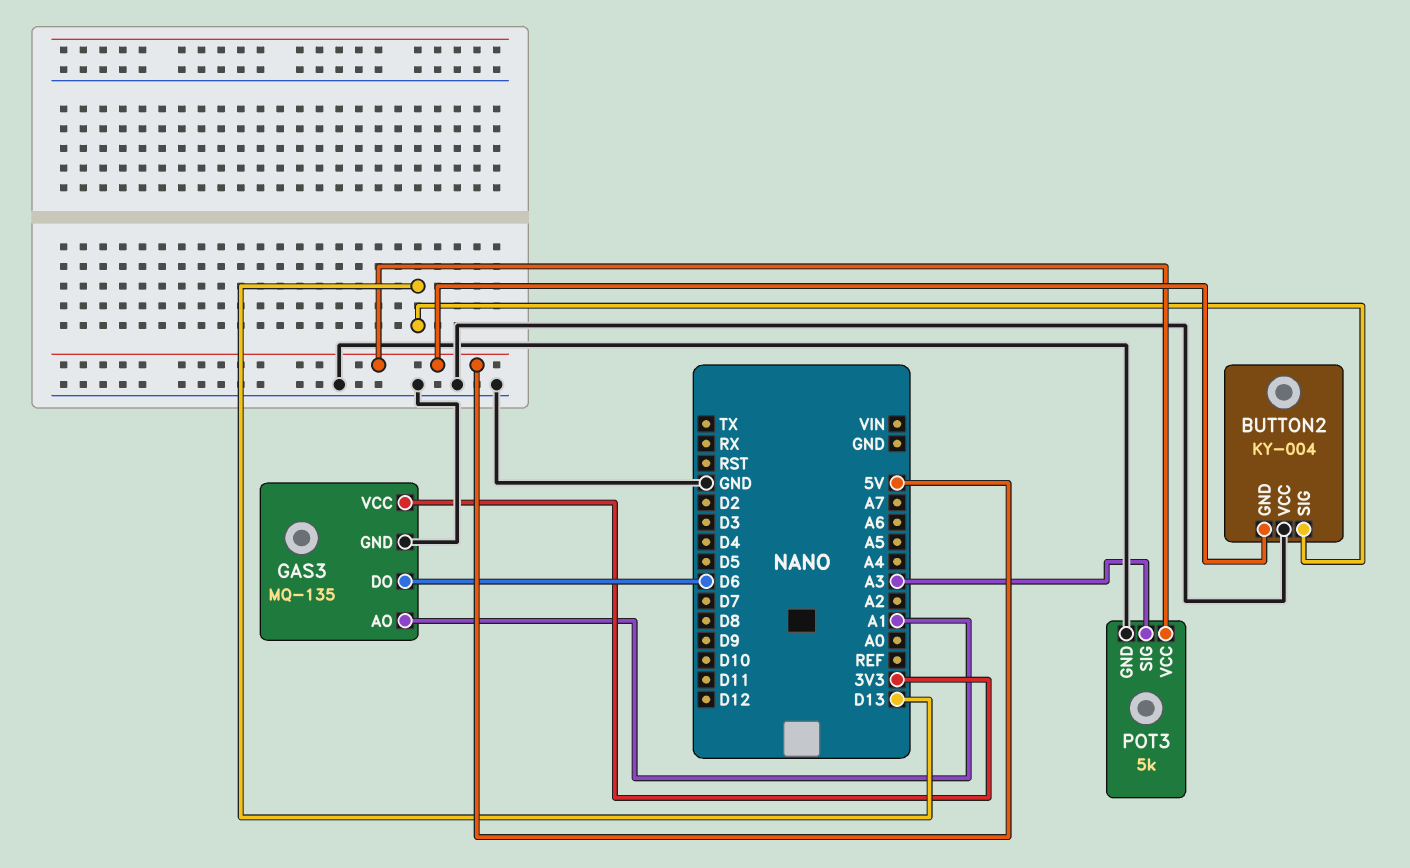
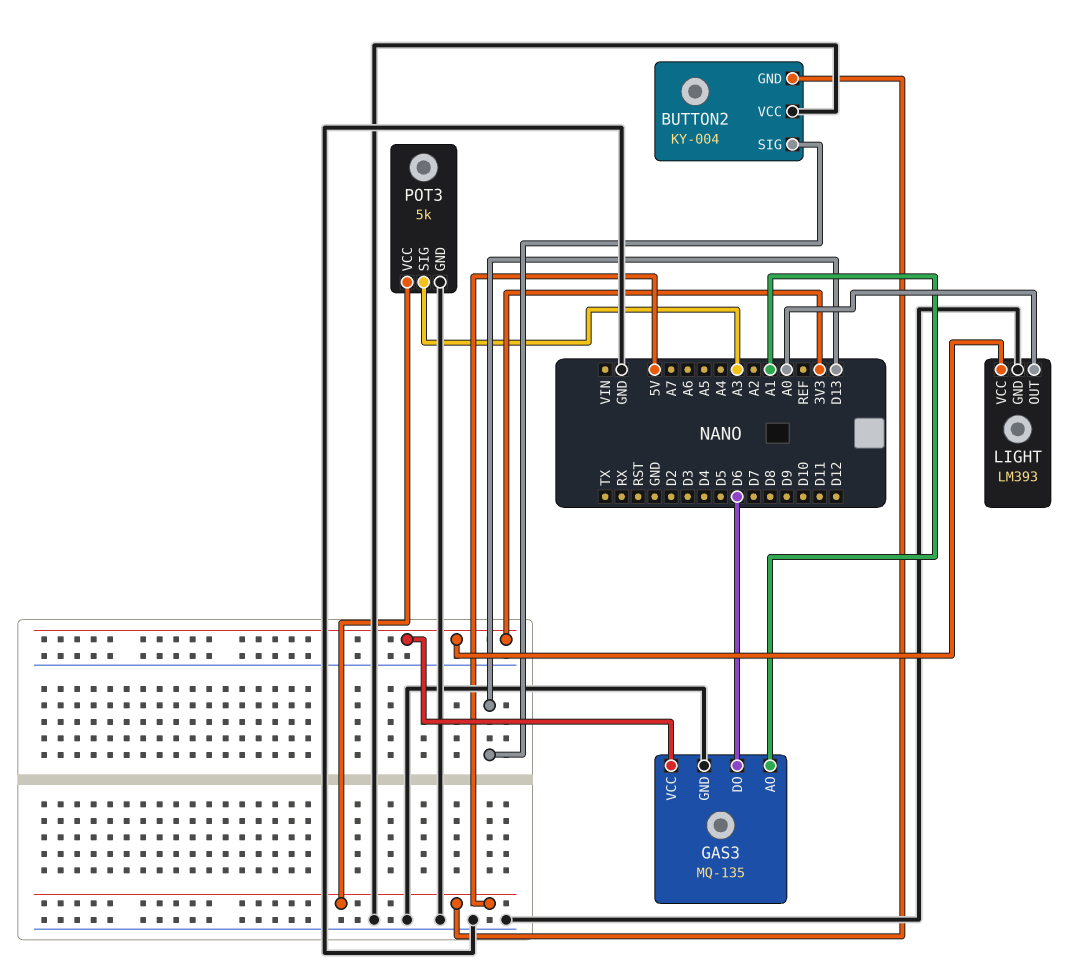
LIGHT: none -> LM393
LIGHT pin GND: none -> GND
LIGHT pin OUT: none -> A0
LIGHT pin VCC: none -> 3V3

